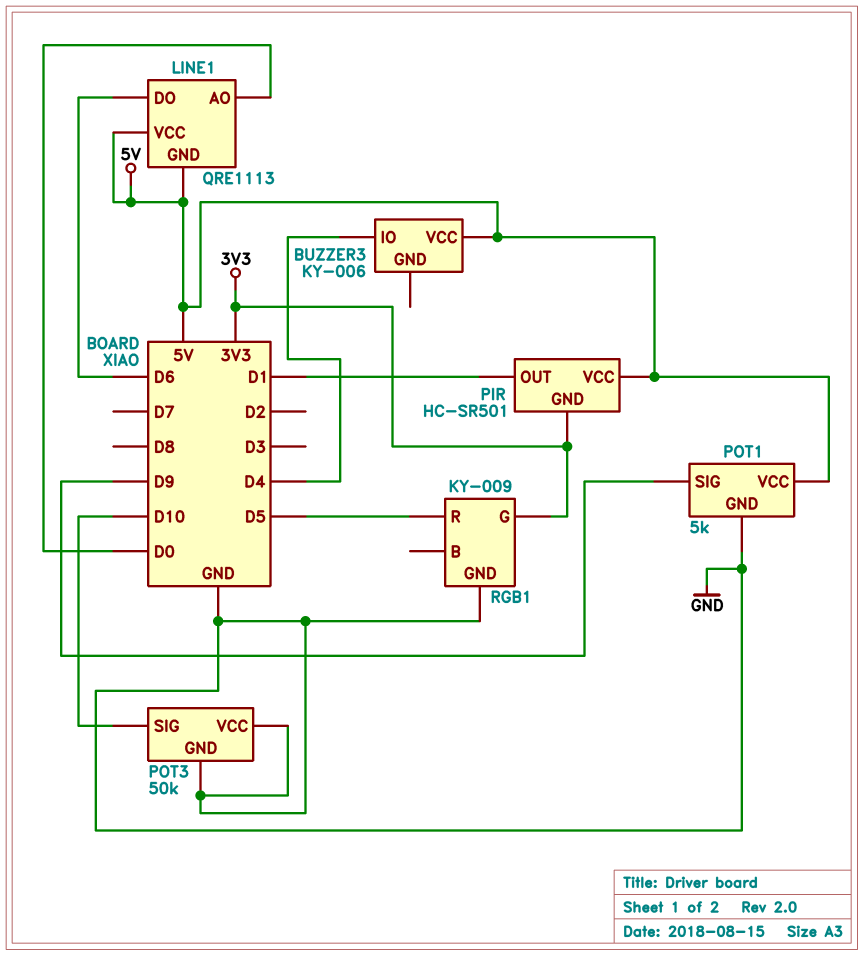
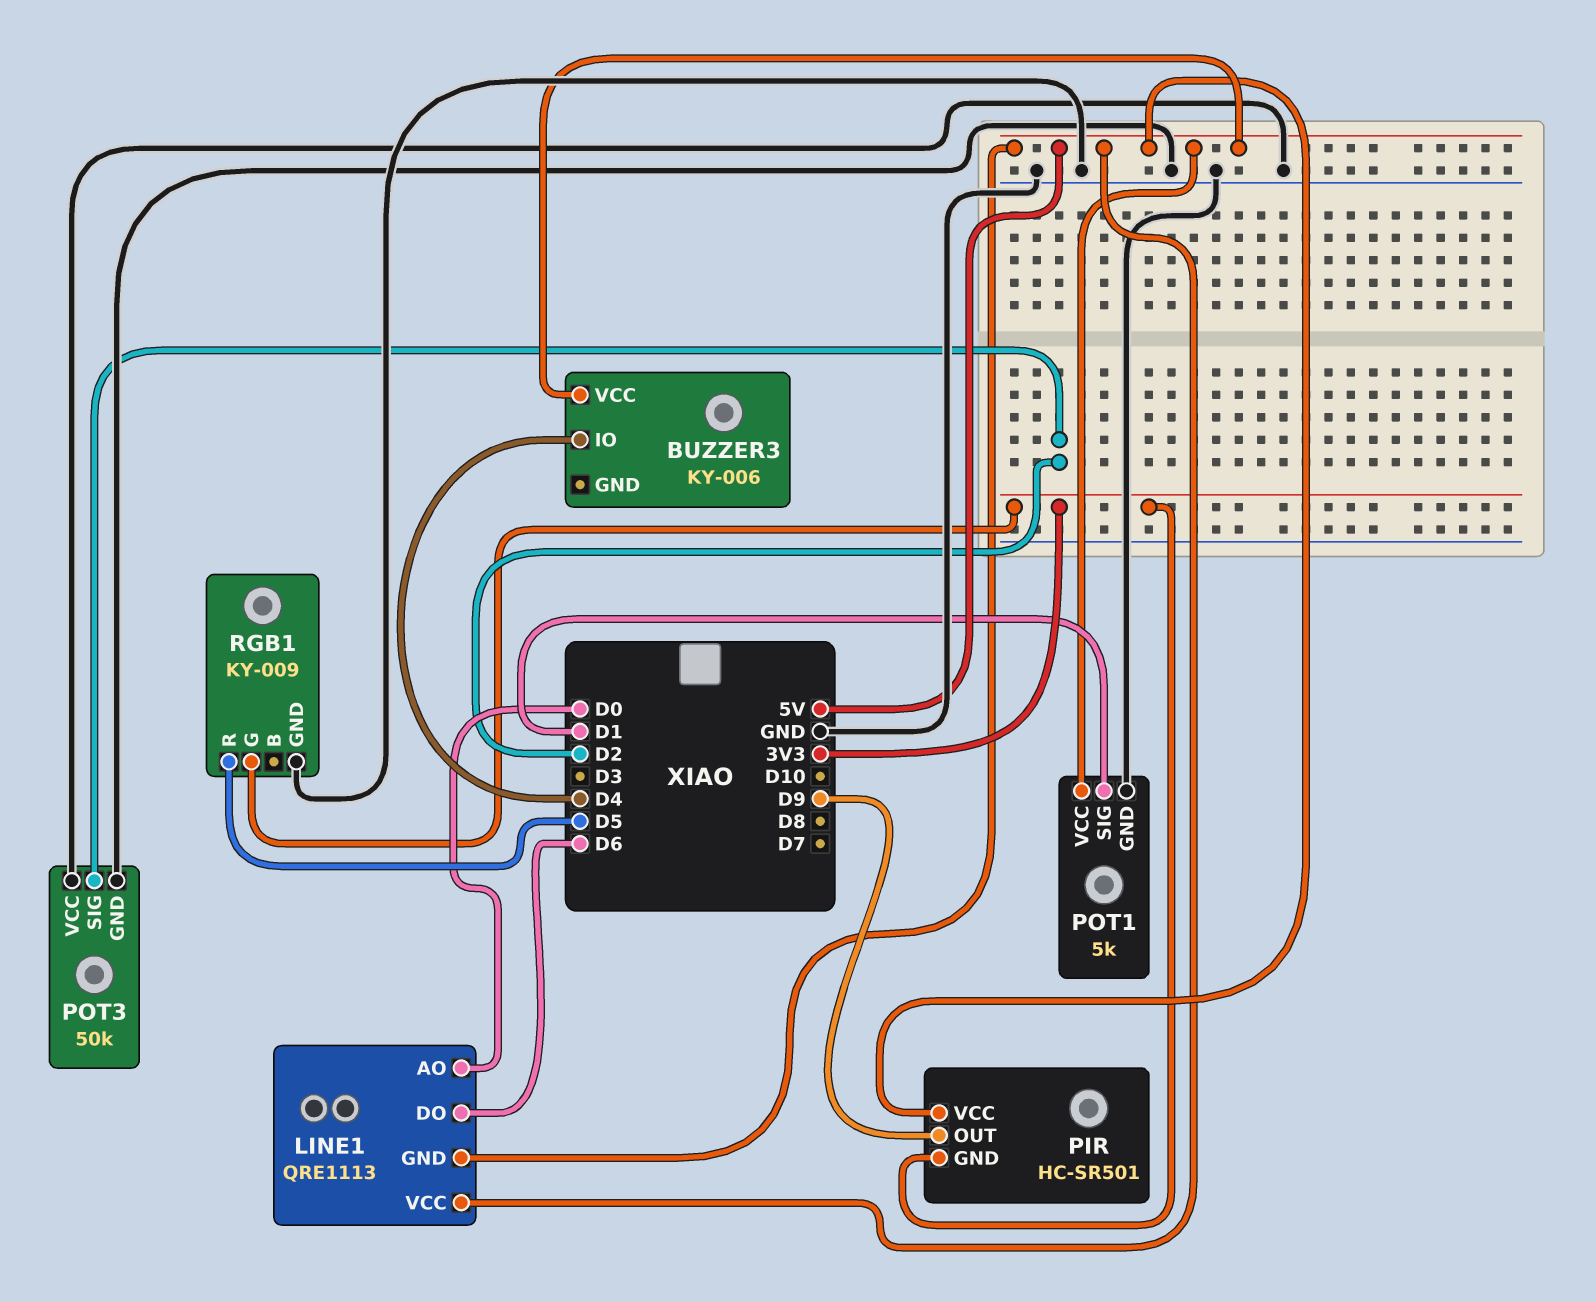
PIR pin OUT: D1 -> D9
POT1 pin SIG: D9 -> D1
POT3 pin SIG: D10 -> D2

